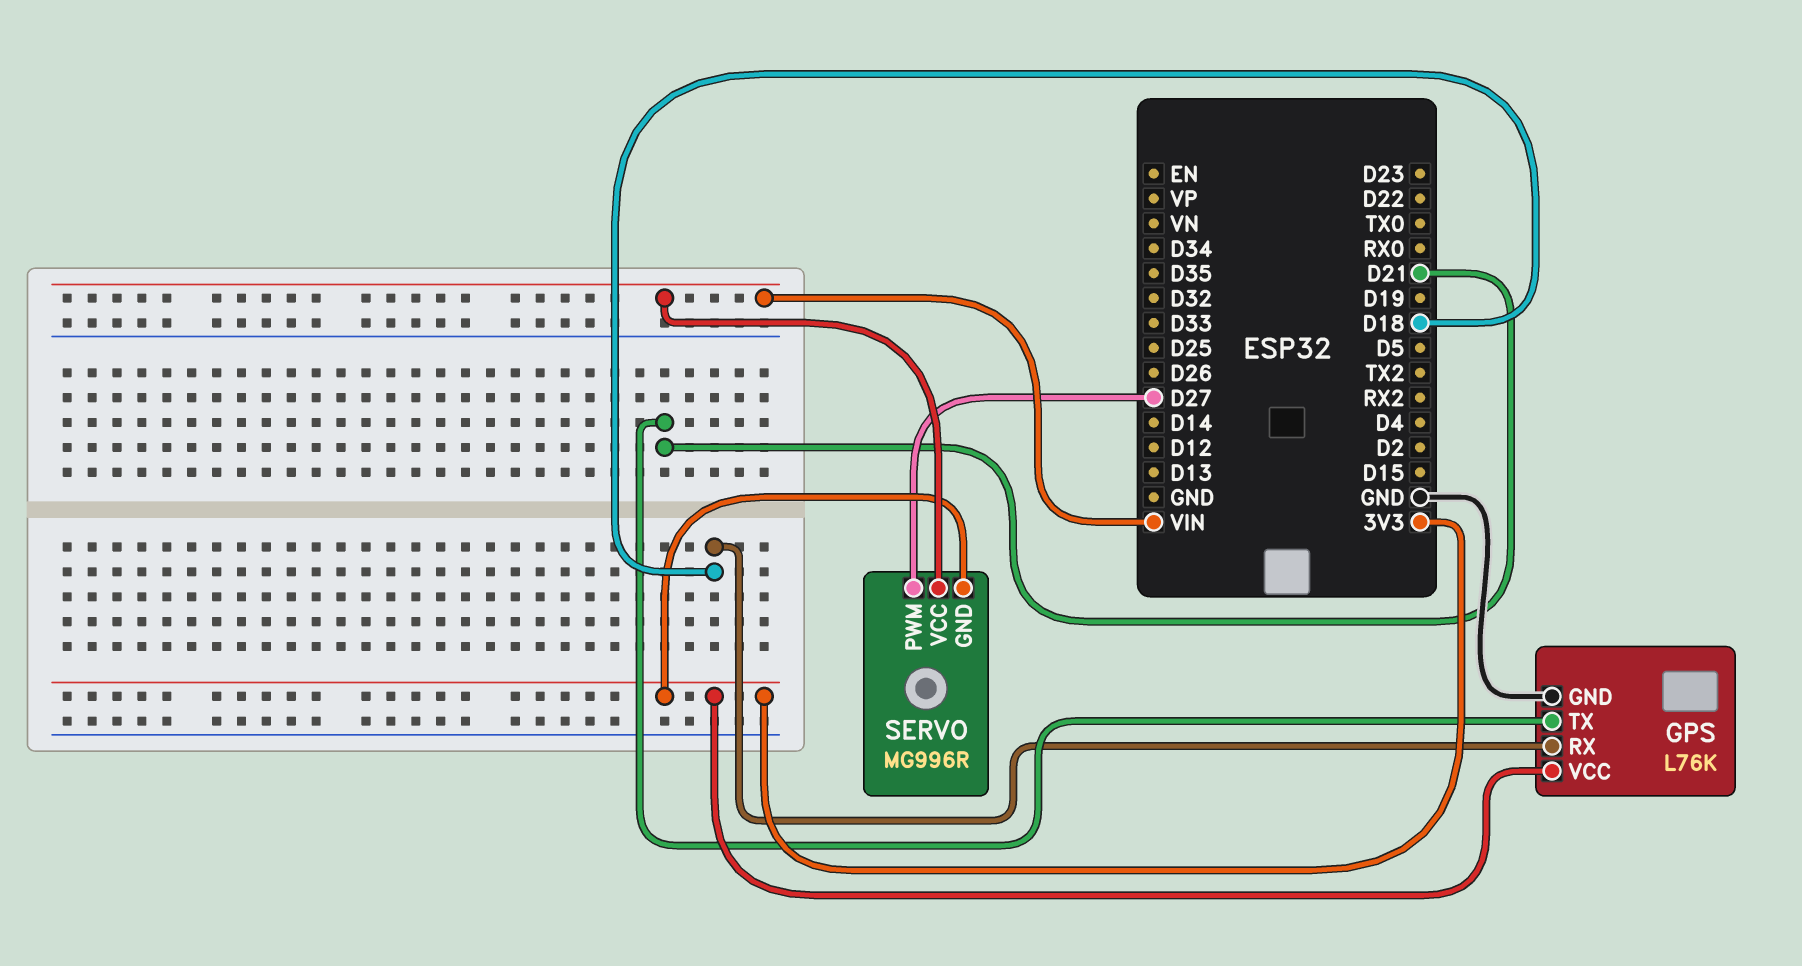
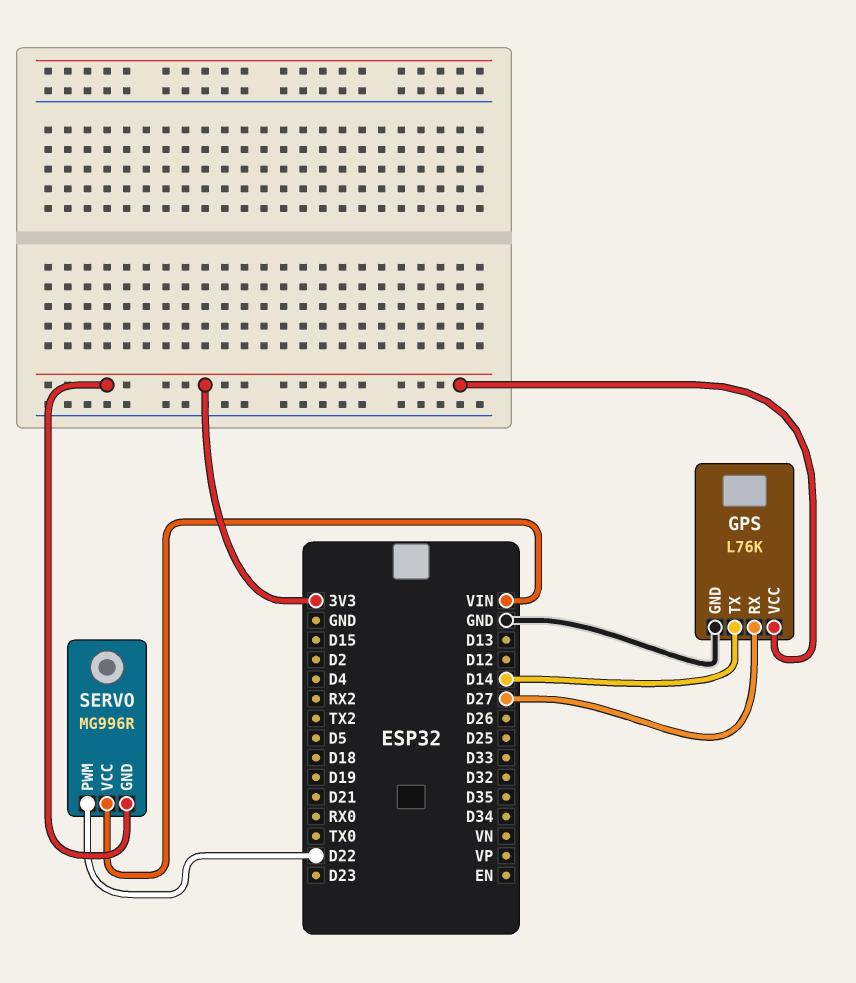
GPS pin RX: D18 -> D27
GPS pin TX: D21 -> D14
SERVO pin PWM: D27 -> D22

